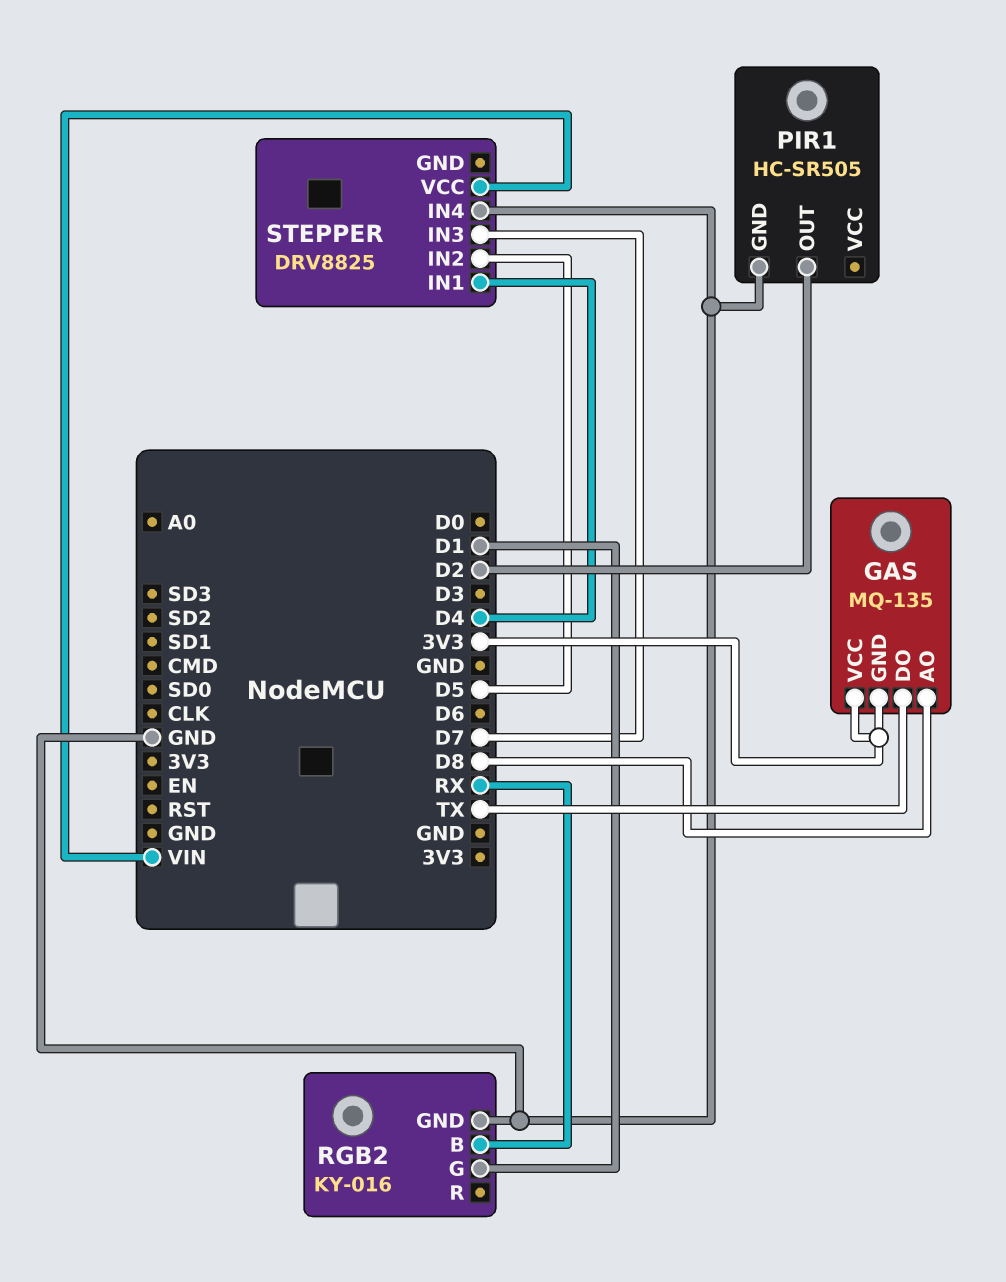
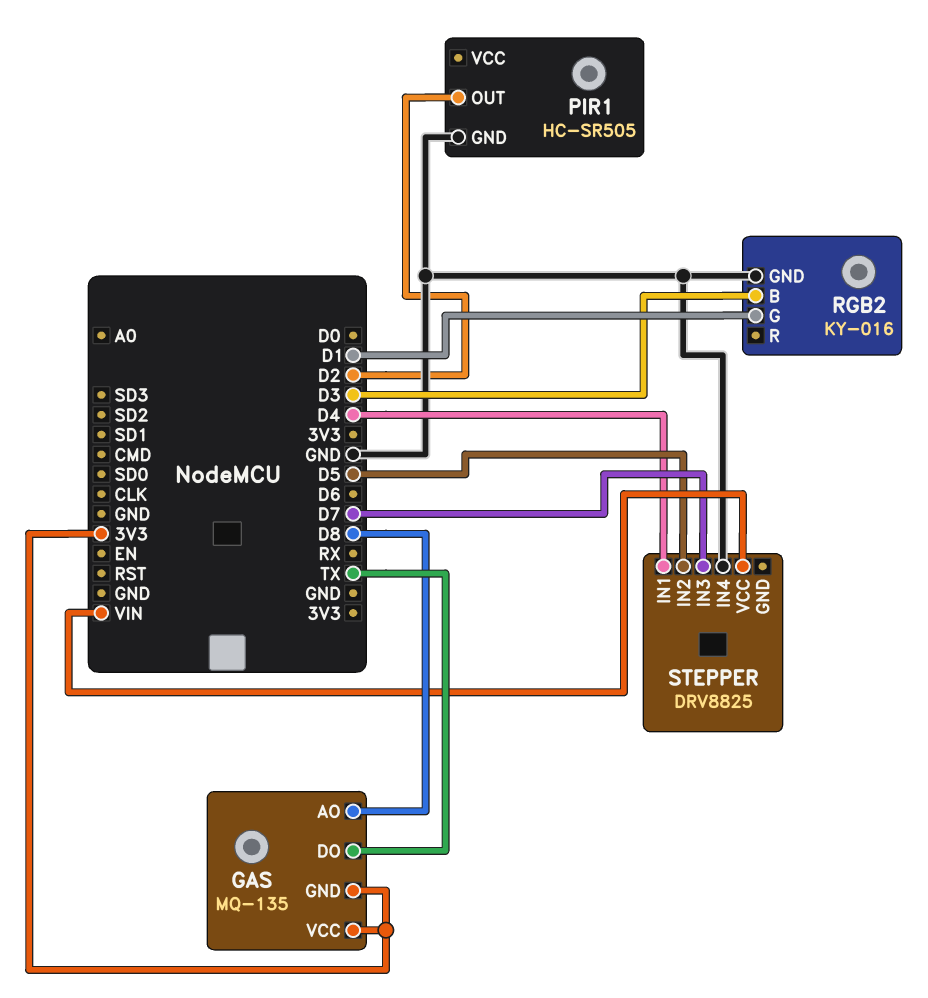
RGB2 pin B: RX -> D3

